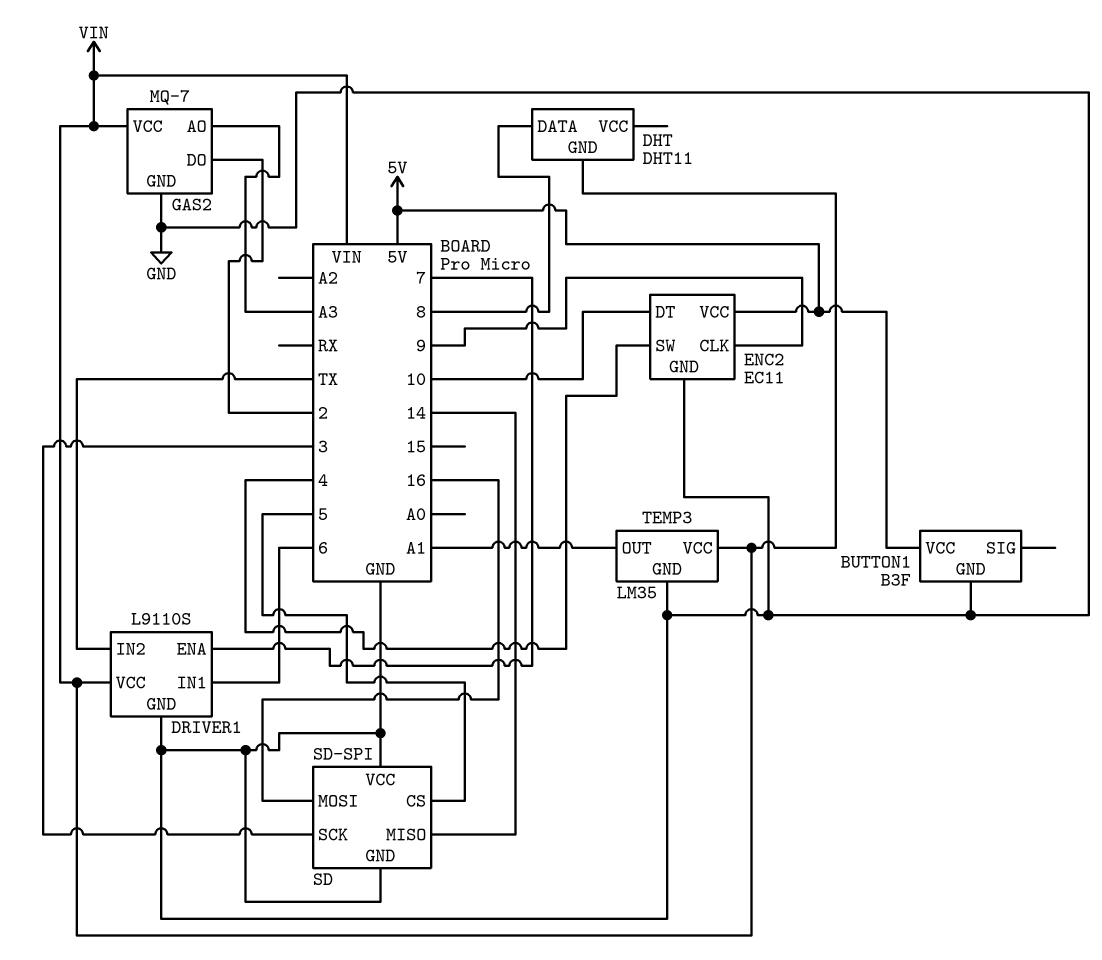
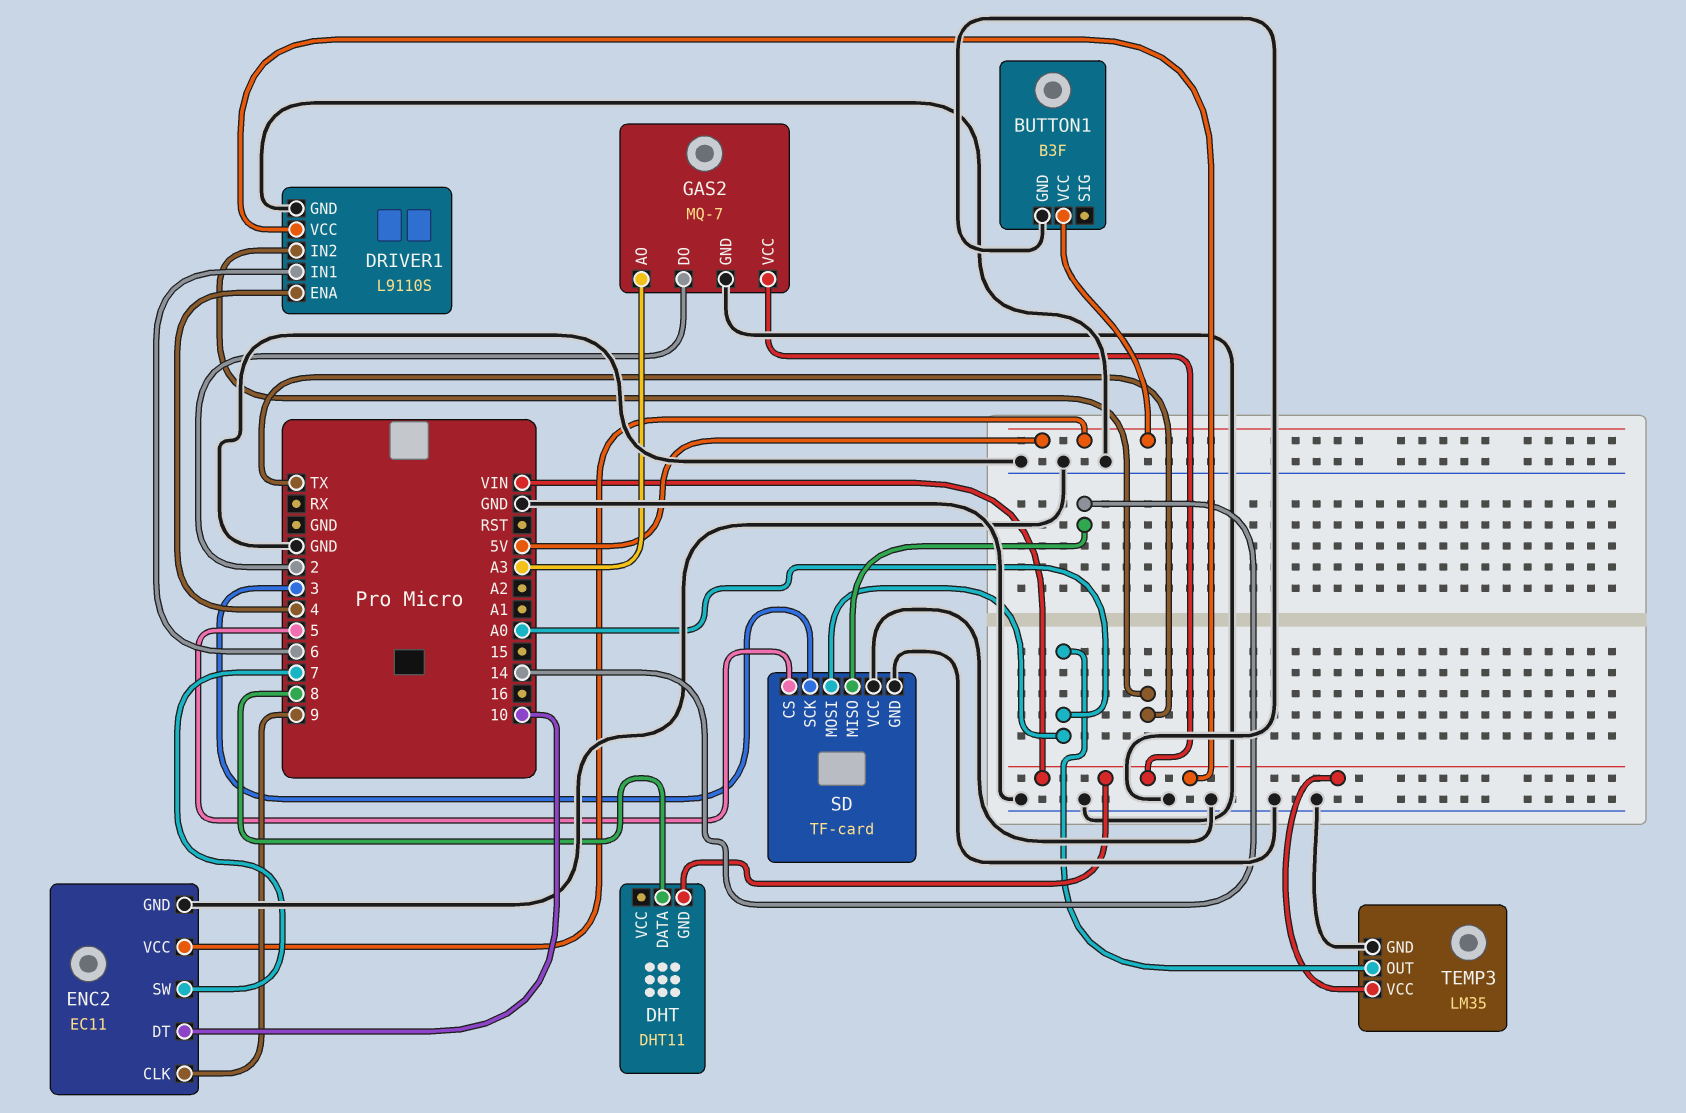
DRIVER1 pin ENA: 7 -> 4
ENC2 pin SW: 4 -> 7
SD: SD-SPI -> TF-card
SD pin MOSI: 16 -> A0
TEMP3 pin OUT: A1 -> A0

